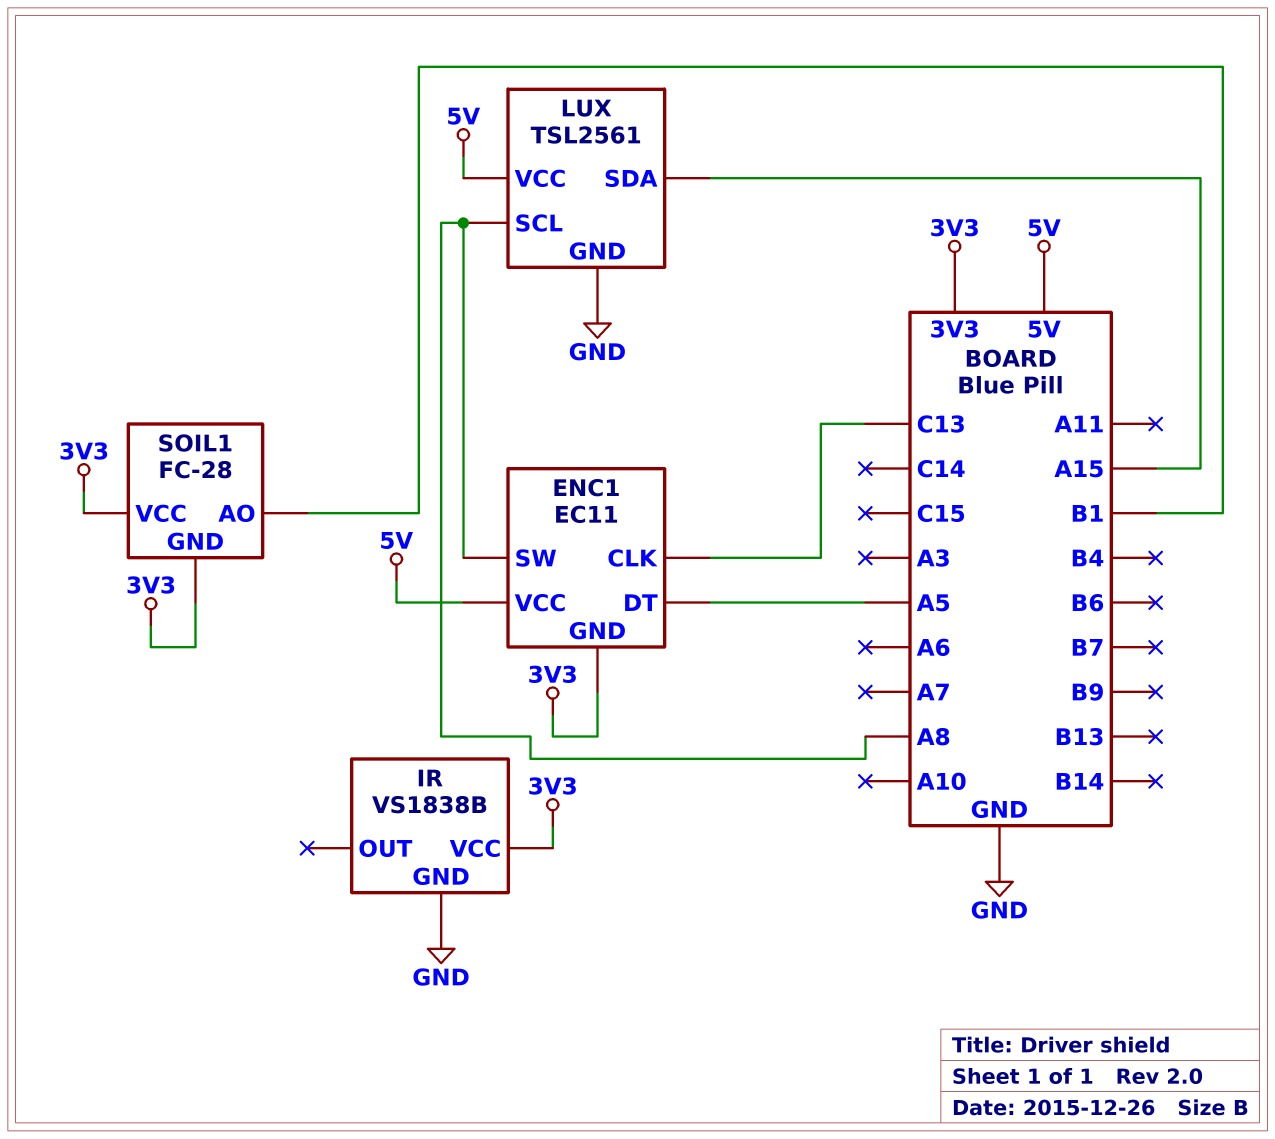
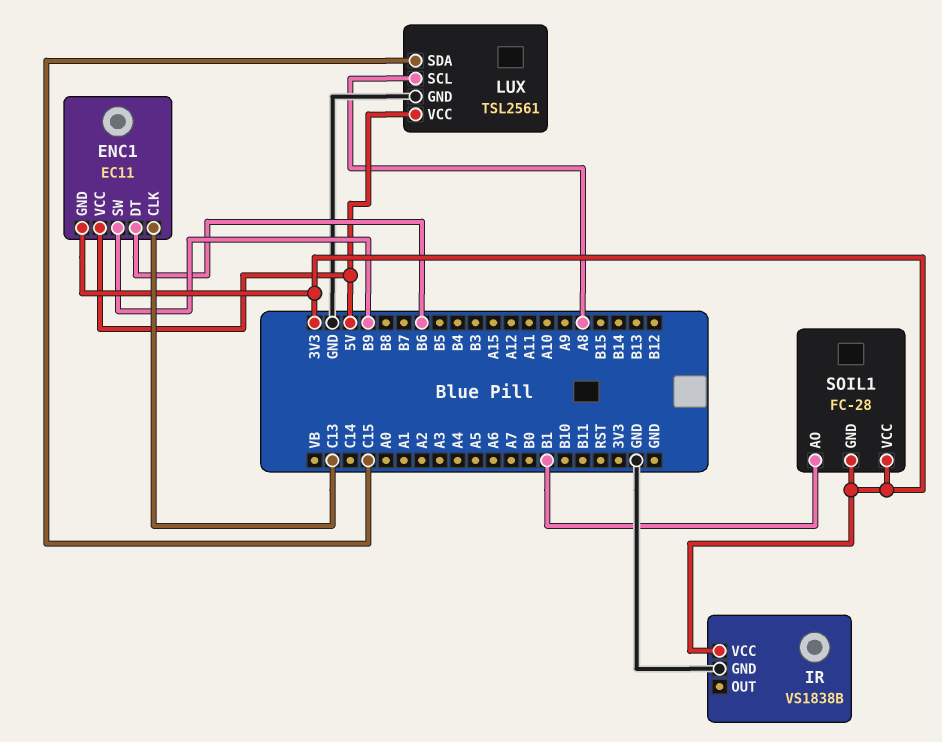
ENC1 pin DT: A5 -> B6
ENC1 pin SW: A8 -> B9
LUX pin SDA: A15 -> C15

